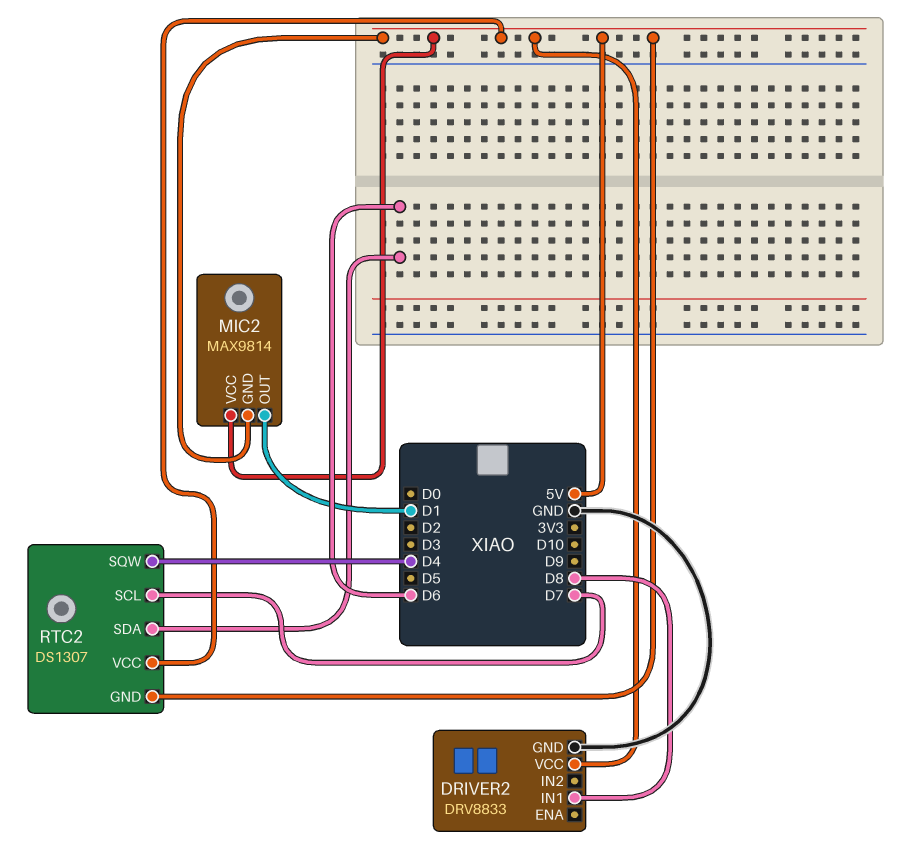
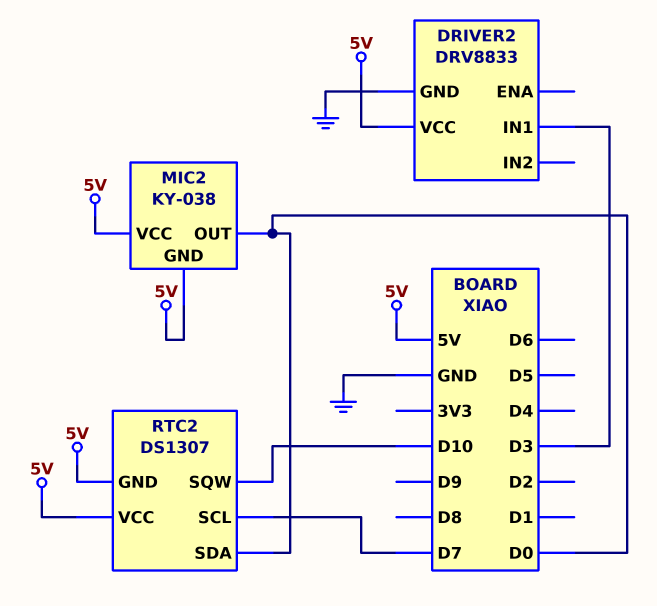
DRIVER2 pin IN1: D8 -> D3
MIC2: MAX9814 -> KY-038
MIC2 pin OUT: D1 -> D0
RTC2 pin SDA: D6 -> D0
RTC2 pin SQW: D4 -> D10

